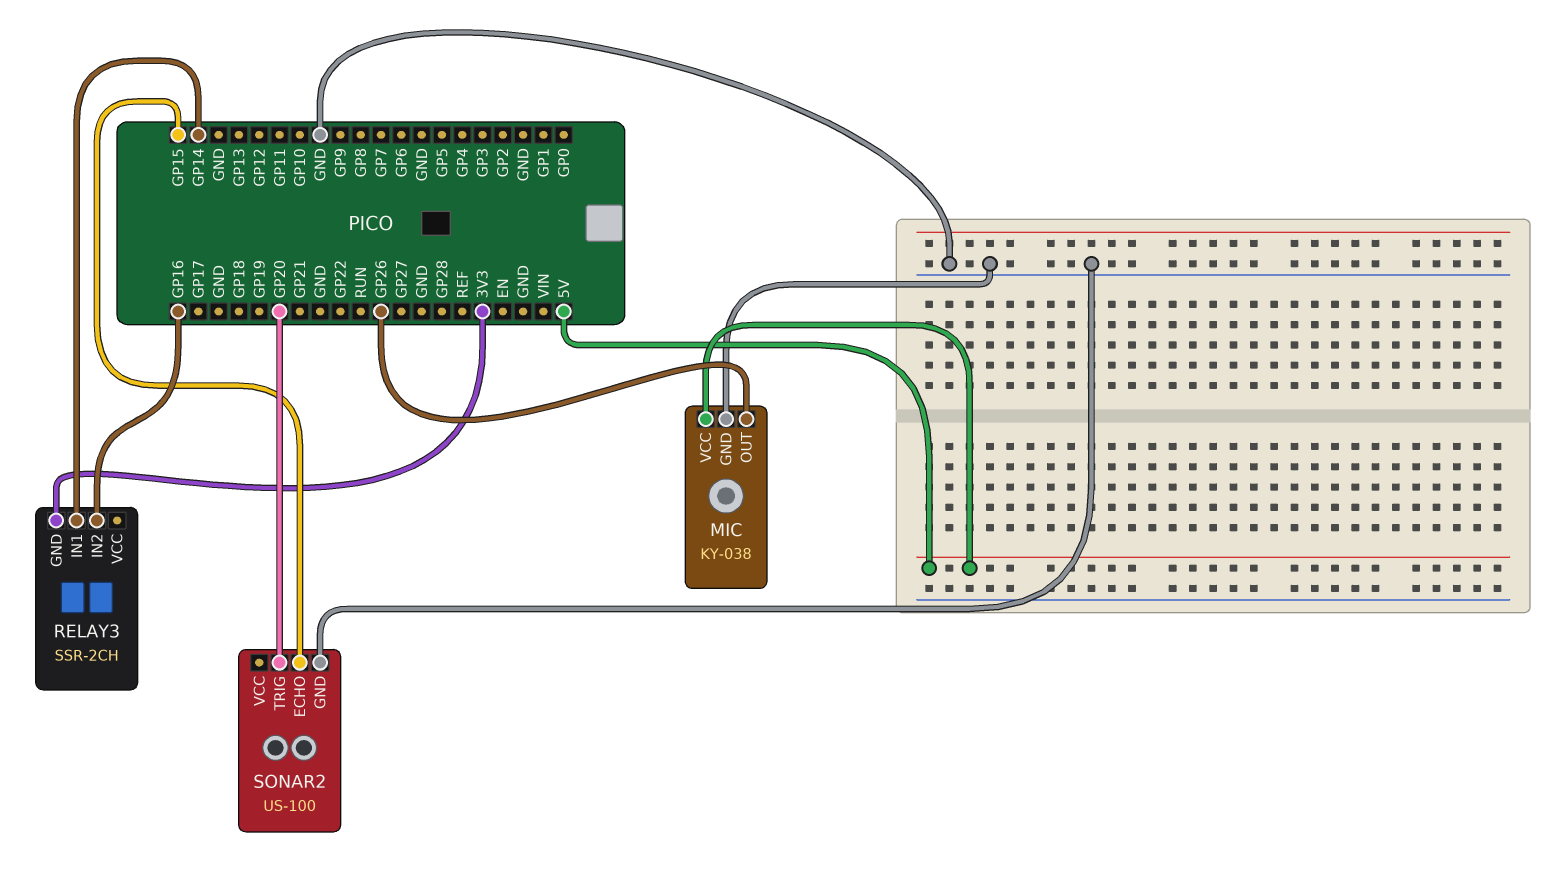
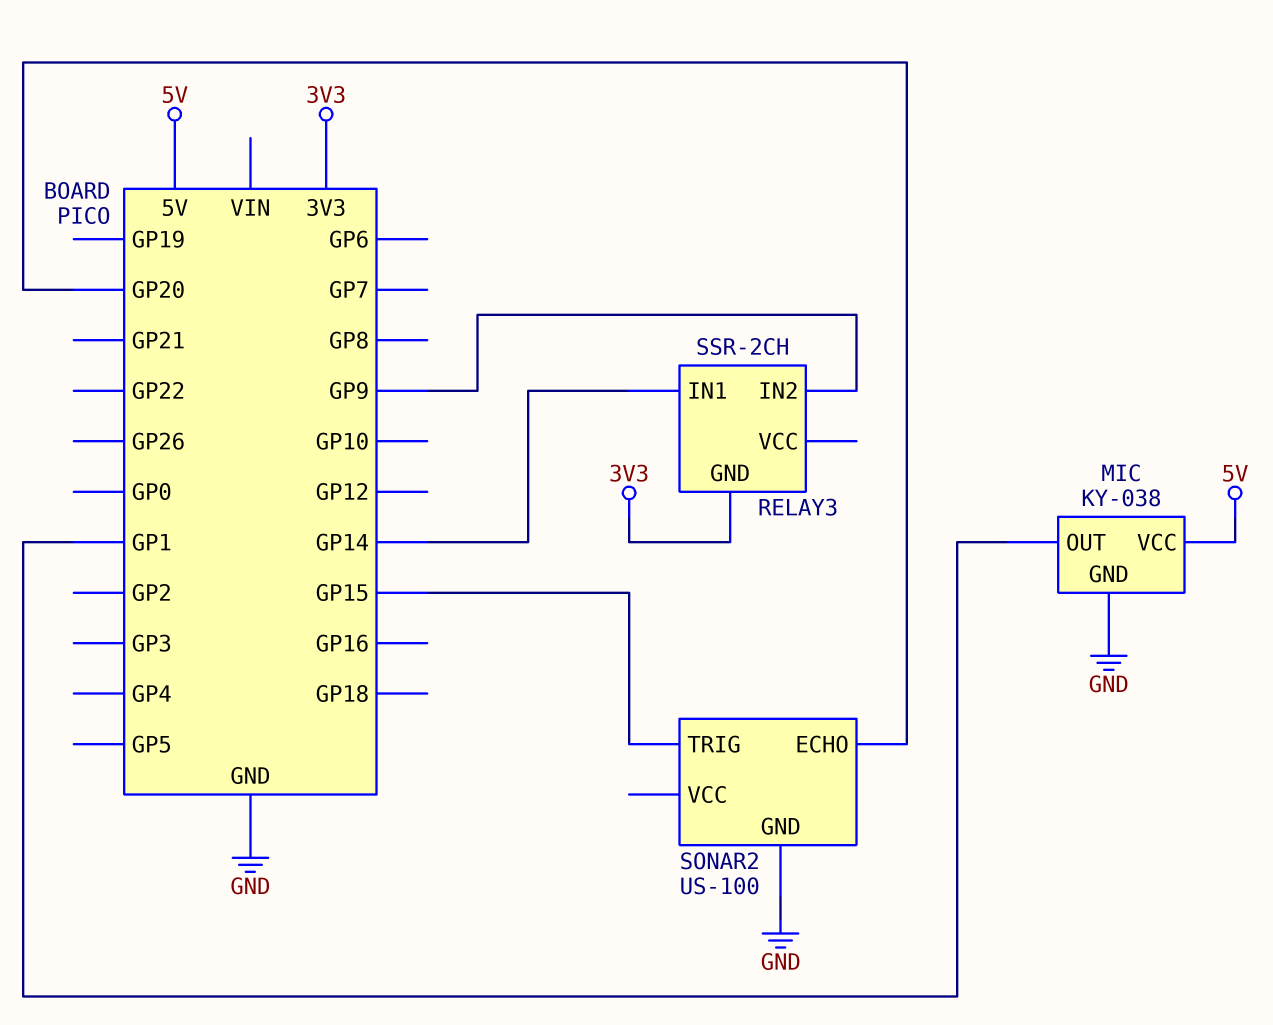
MIC pin OUT: GP26 -> GP1
RELAY3 pin IN2: GP16 -> GP9
SONAR2 pin ECHO: GP15 -> GP20
SONAR2 pin TRIG: GP20 -> GP15

